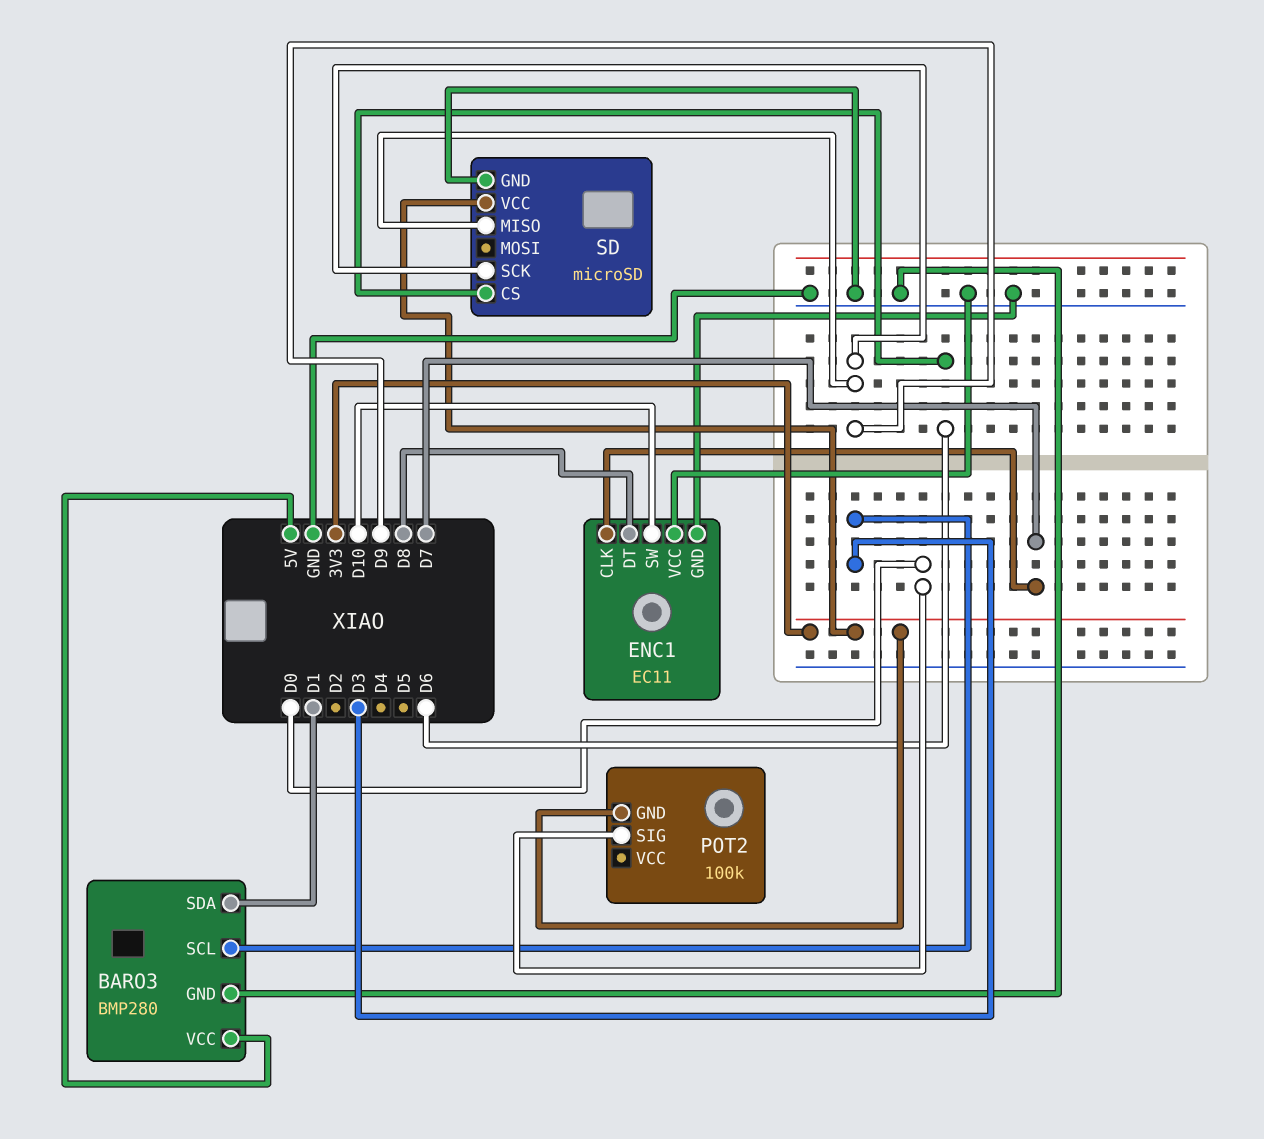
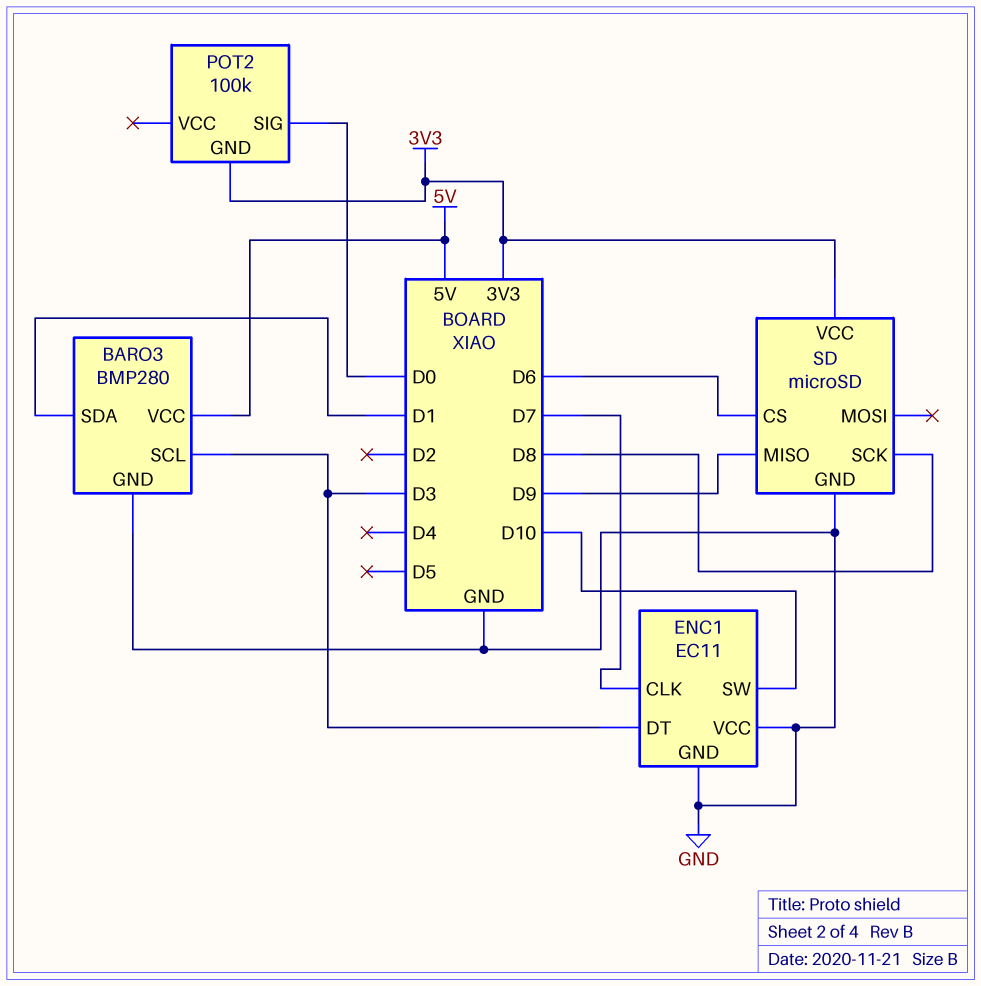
ENC1 pin DT: D8 -> D3
SD pin SCK: D9 -> D8

